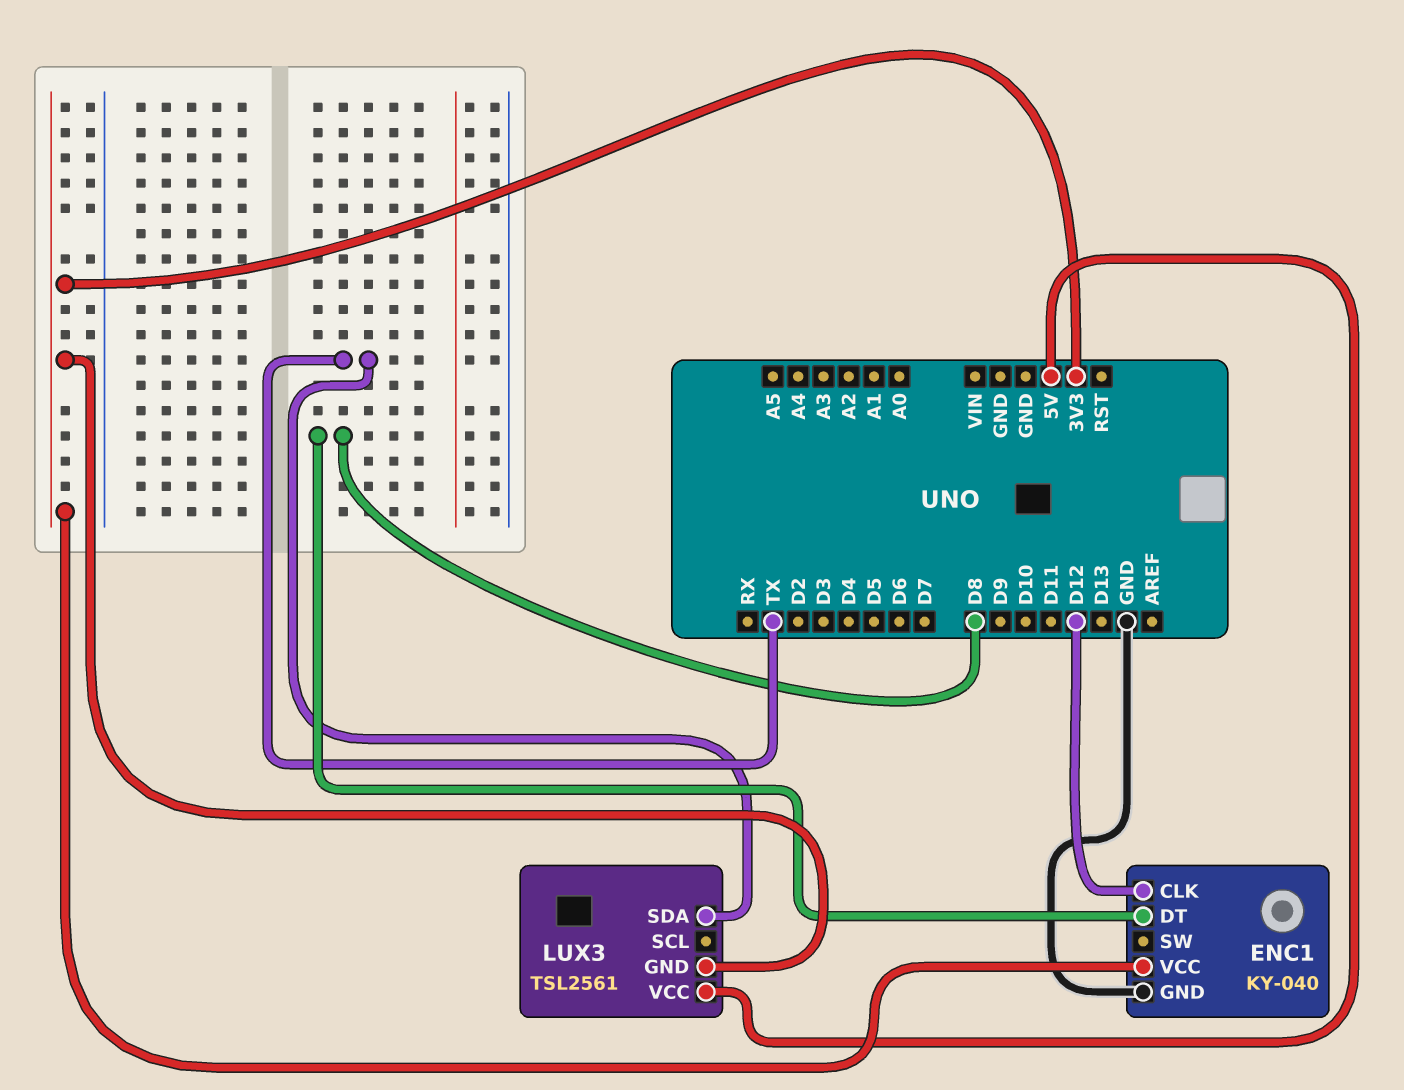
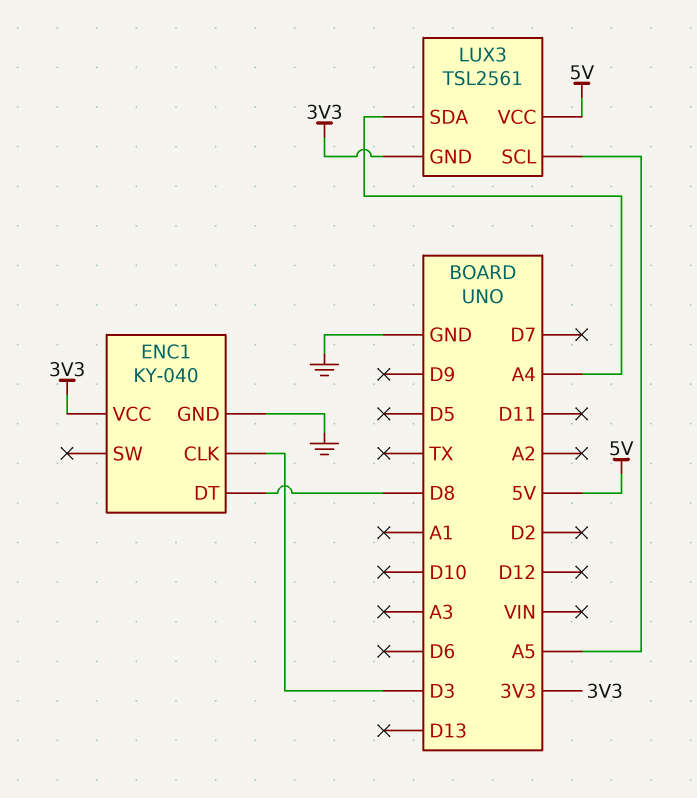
ENC1 pin CLK: D12 -> D3
LUX3 pin SCL: none -> A5
LUX3 pin SDA: TX -> A4

